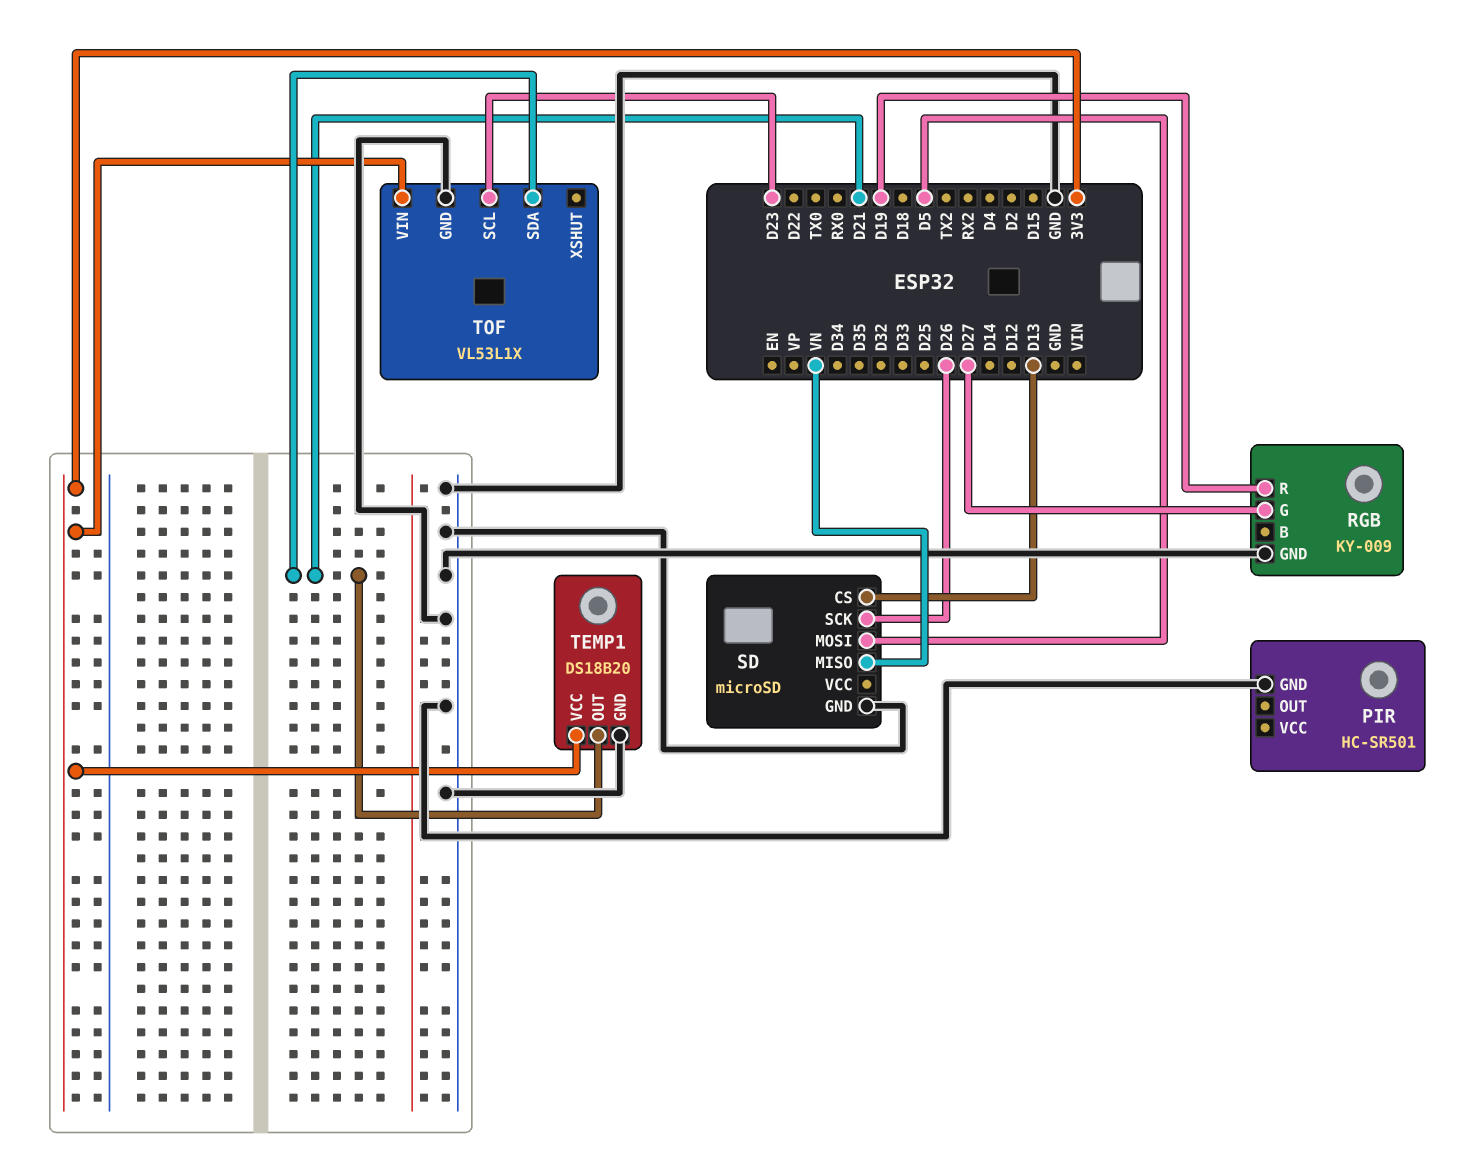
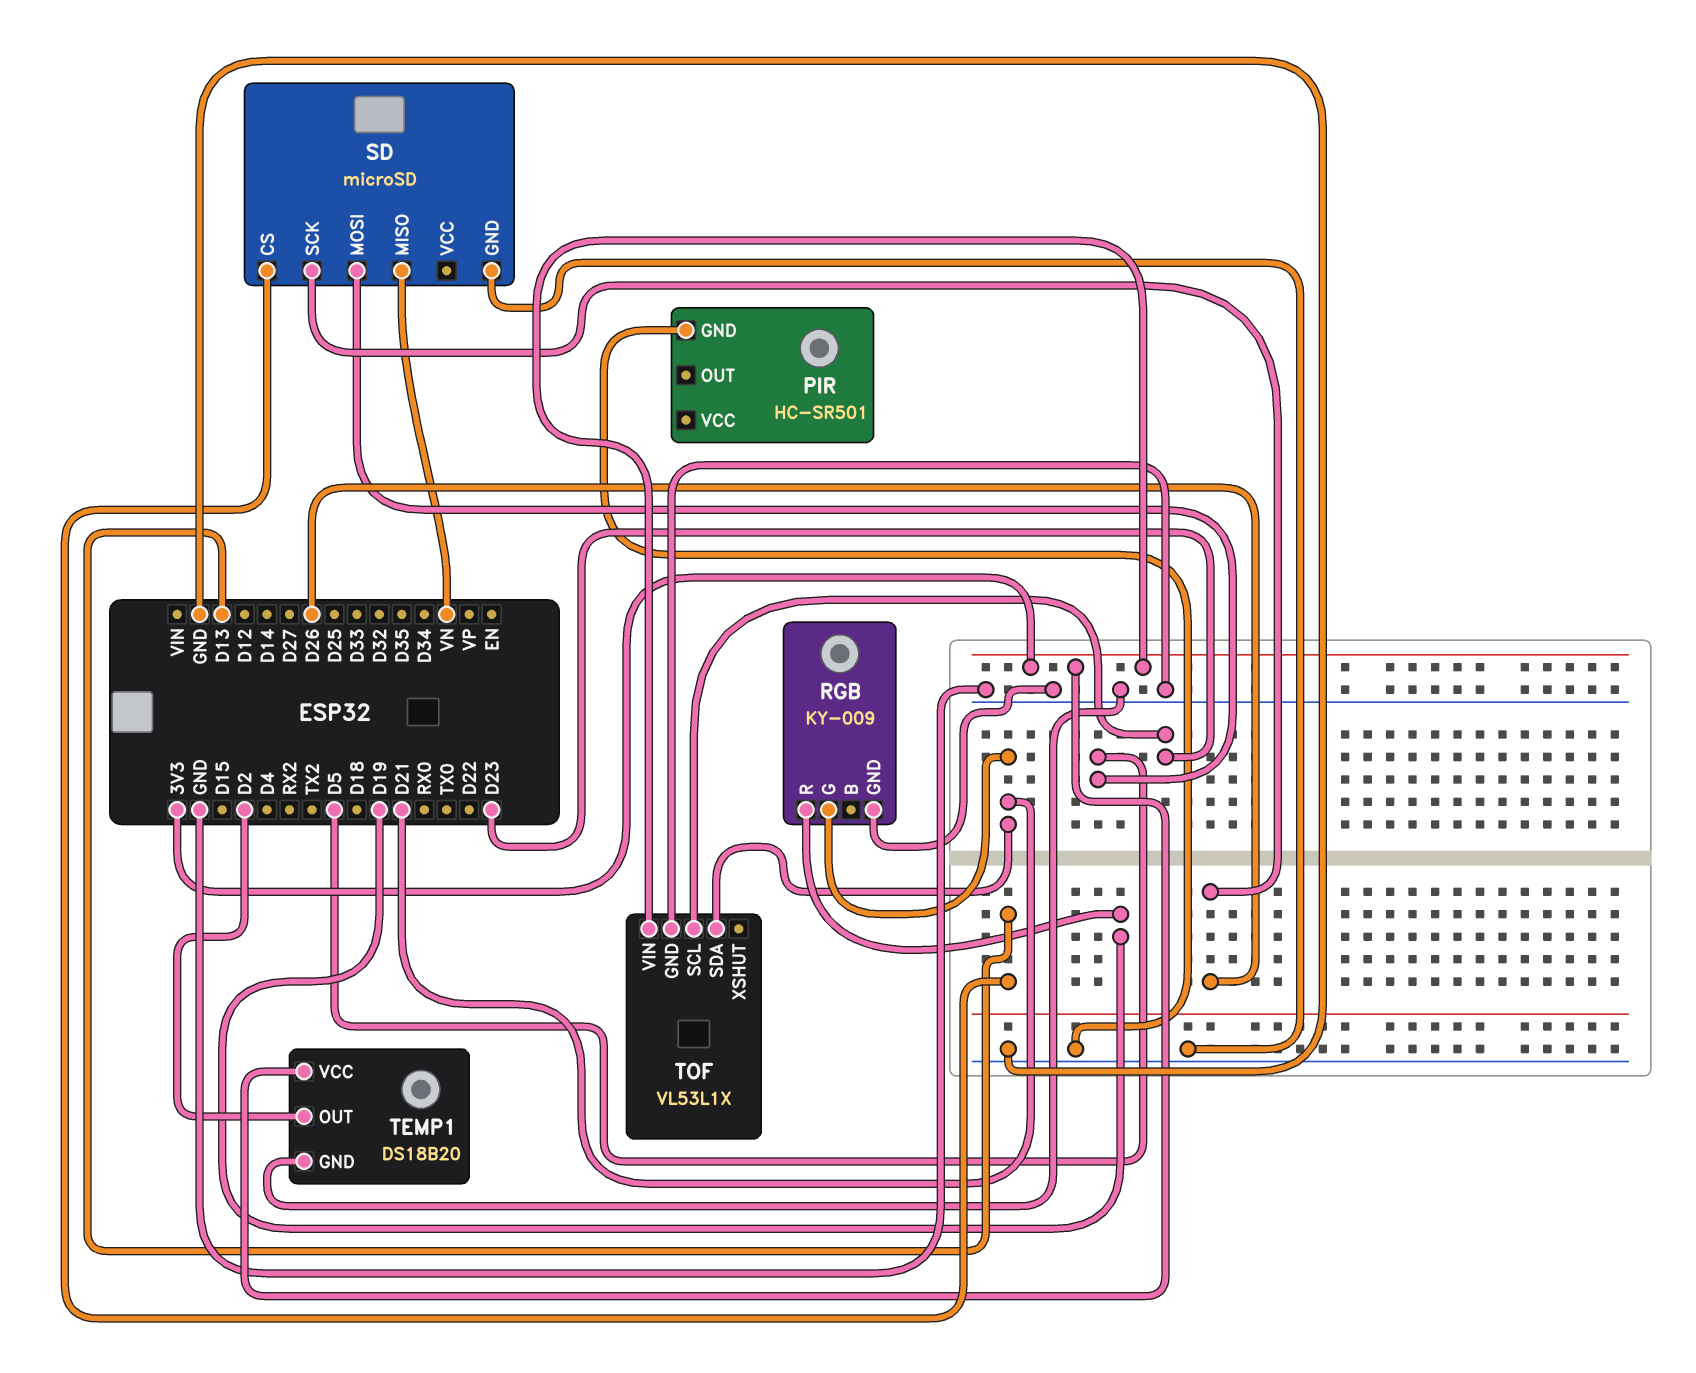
RGB pin G: D27 -> D21
TEMP1 pin OUT: D21 -> D2

